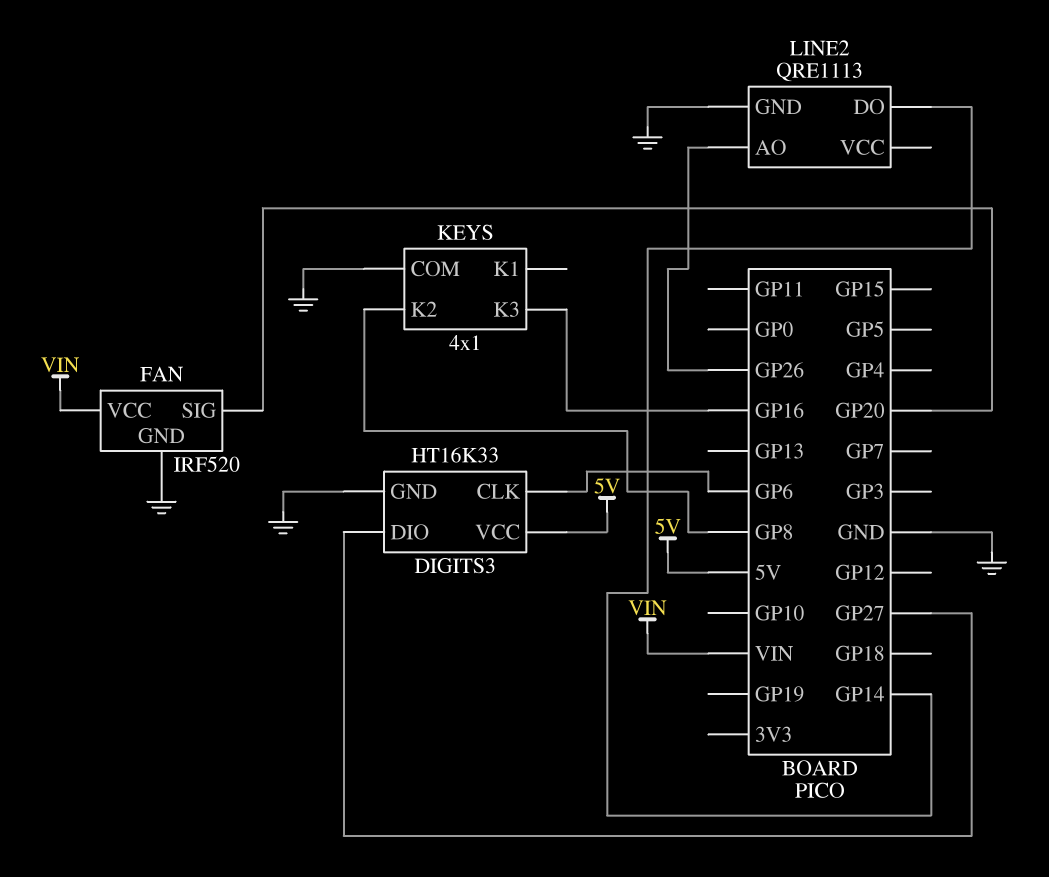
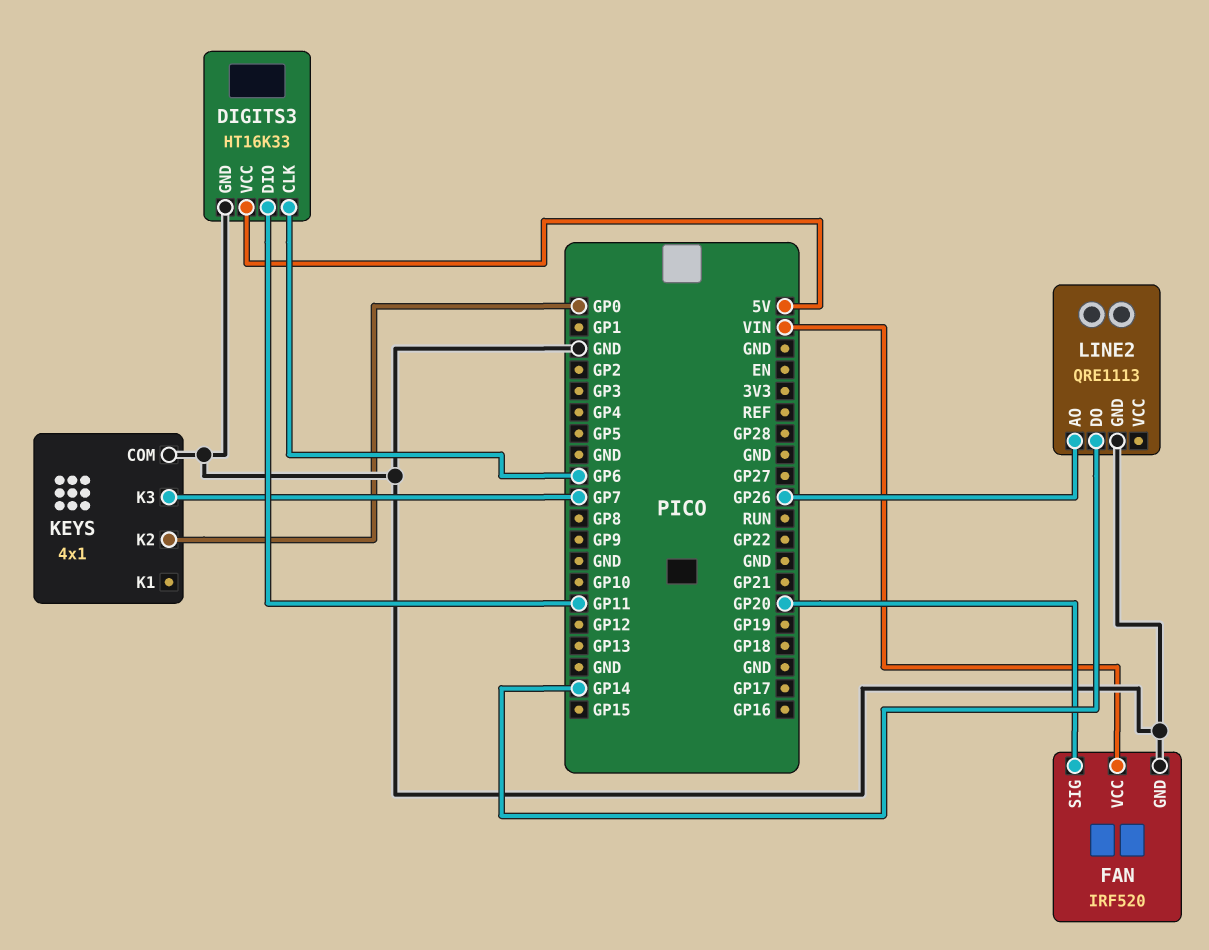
DIGITS3 pin DIO: GP27 -> GP11
KEYS pin K2: GP8 -> GP0
KEYS pin K3: GP16 -> GP7

